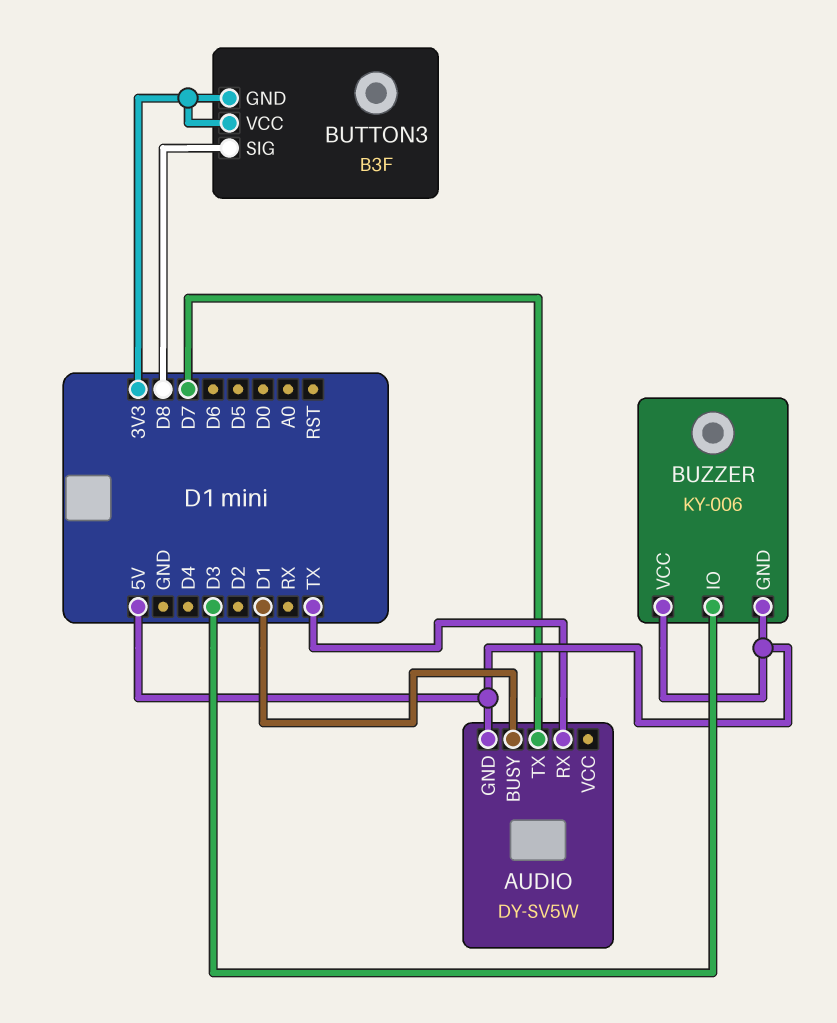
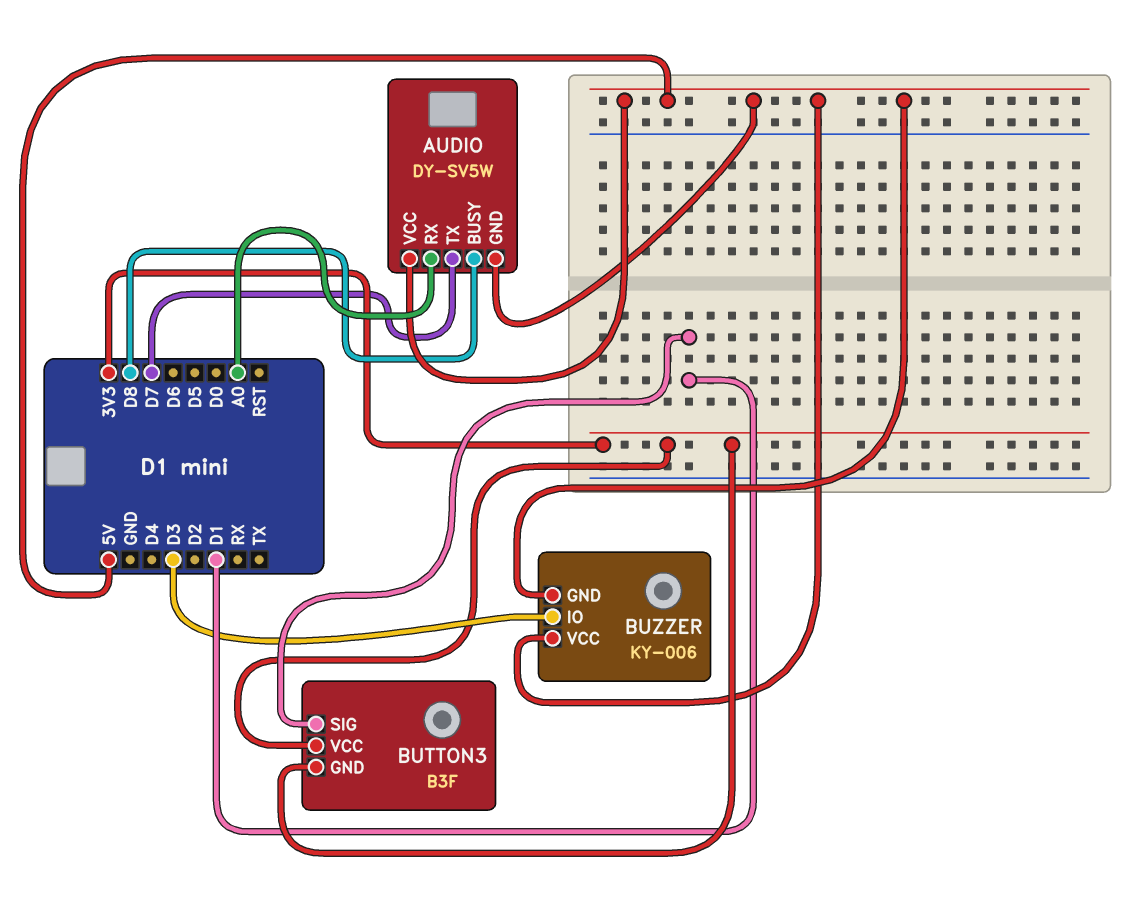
AUDIO pin BUSY: D1 -> D8
AUDIO pin RX: TX -> A0
AUDIO pin VCC: none -> 5V
BUTTON3 pin SIG: D8 -> D1

